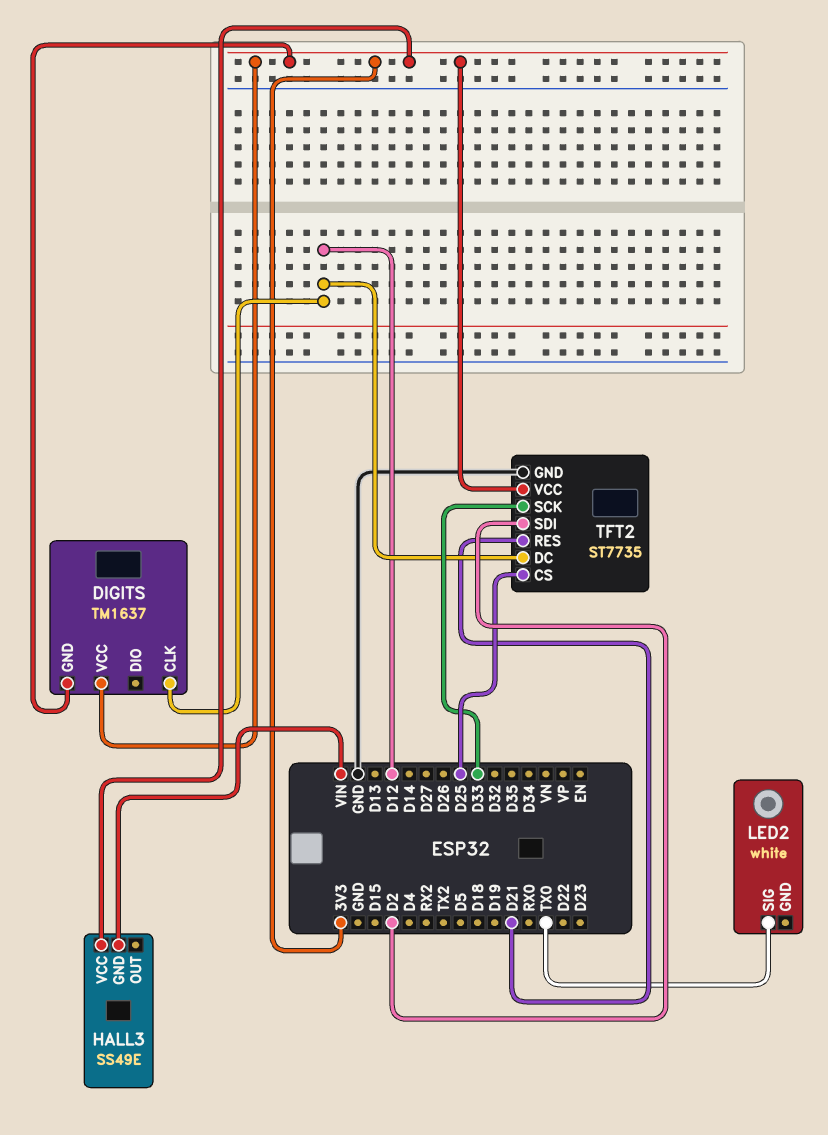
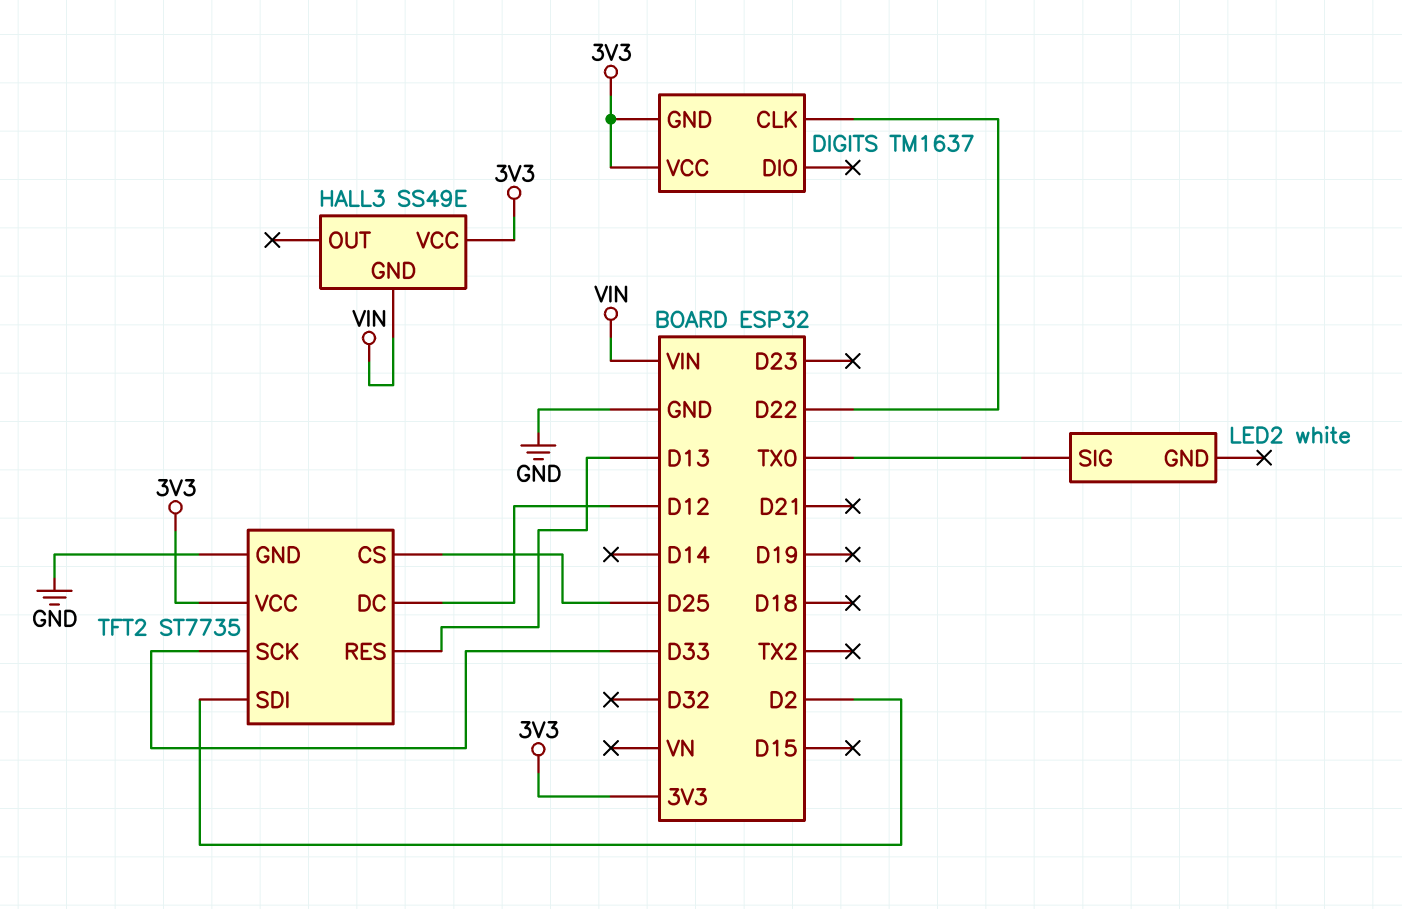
DIGITS pin CLK: D12 -> D22
TFT2 pin RES: D21 -> D13

